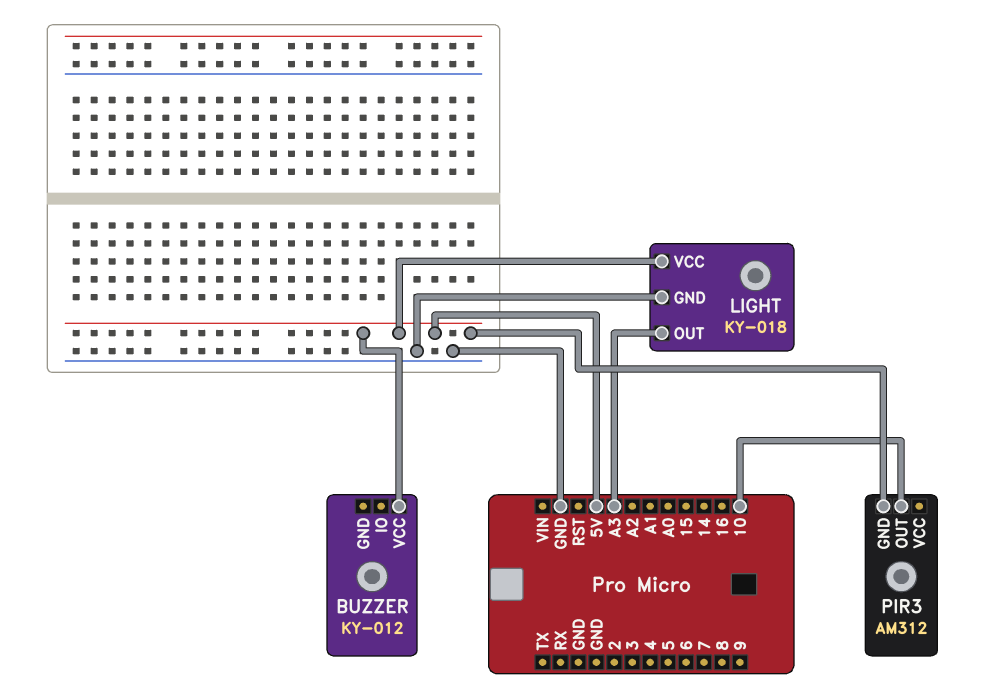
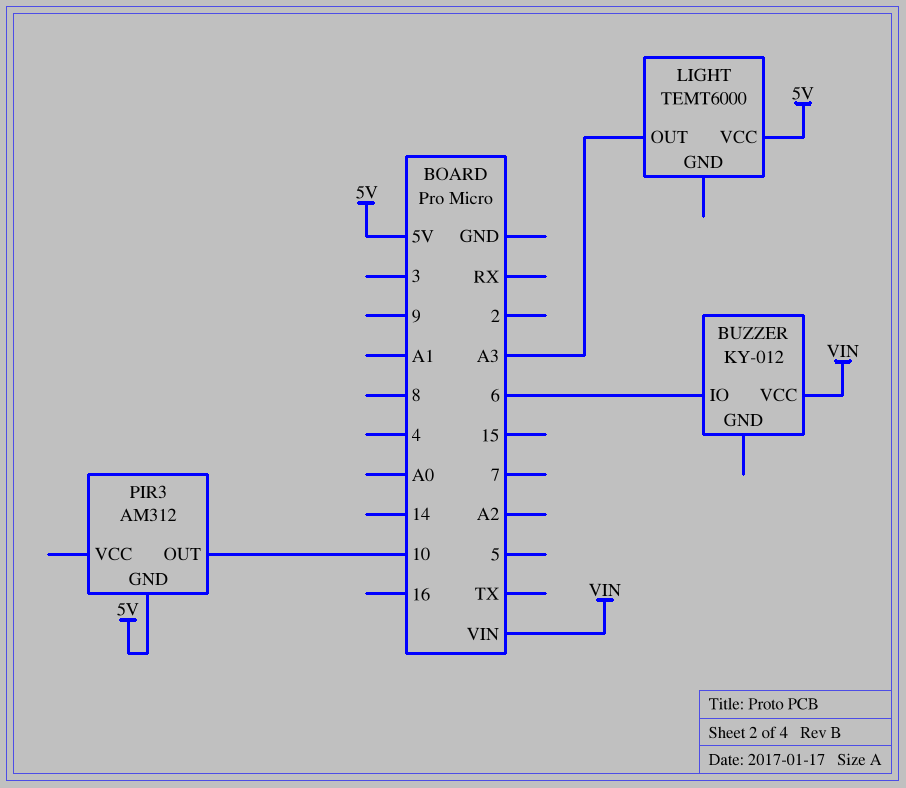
BUZZER pin IO: none -> 6
BUZZER pin VCC: 5V -> VIN
LIGHT: KY-018 -> TEMT6000
LIGHT pin GND: GND -> none

